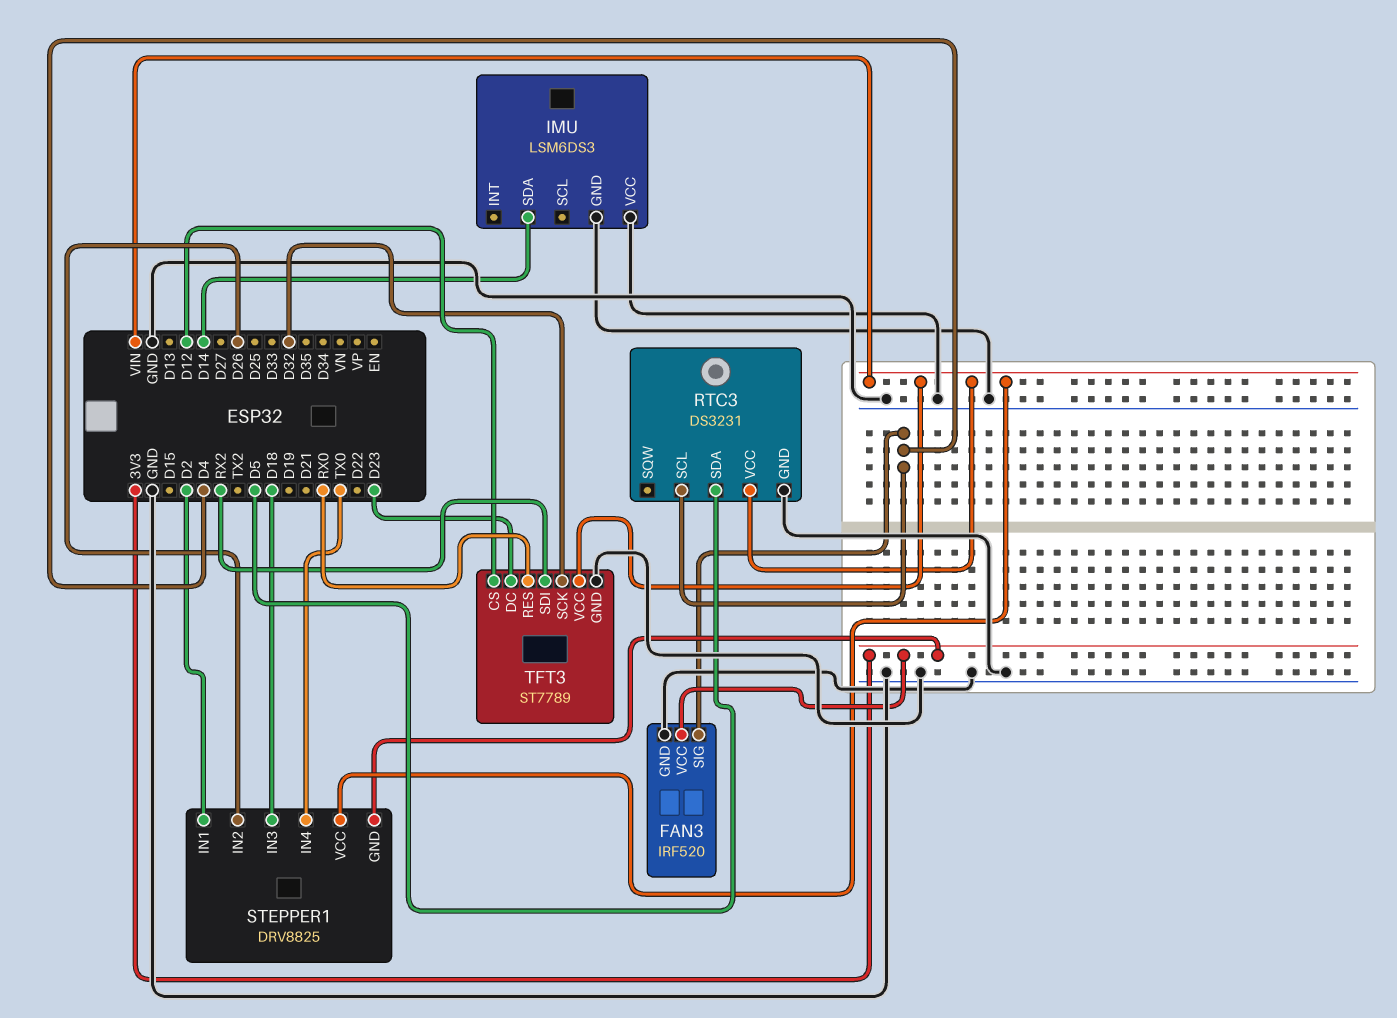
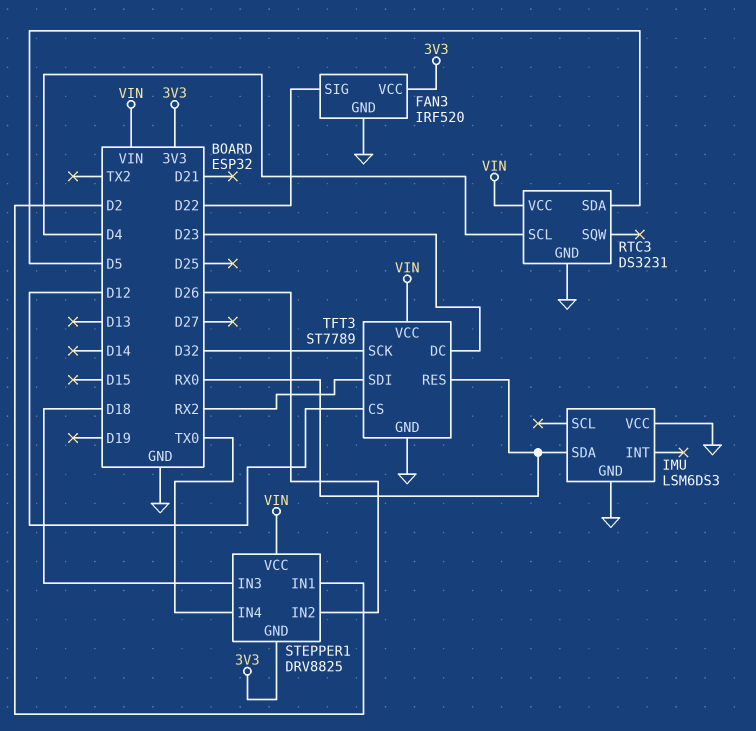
FAN3 pin SIG: D4 -> D22
IMU pin SDA: D14 -> RX0

